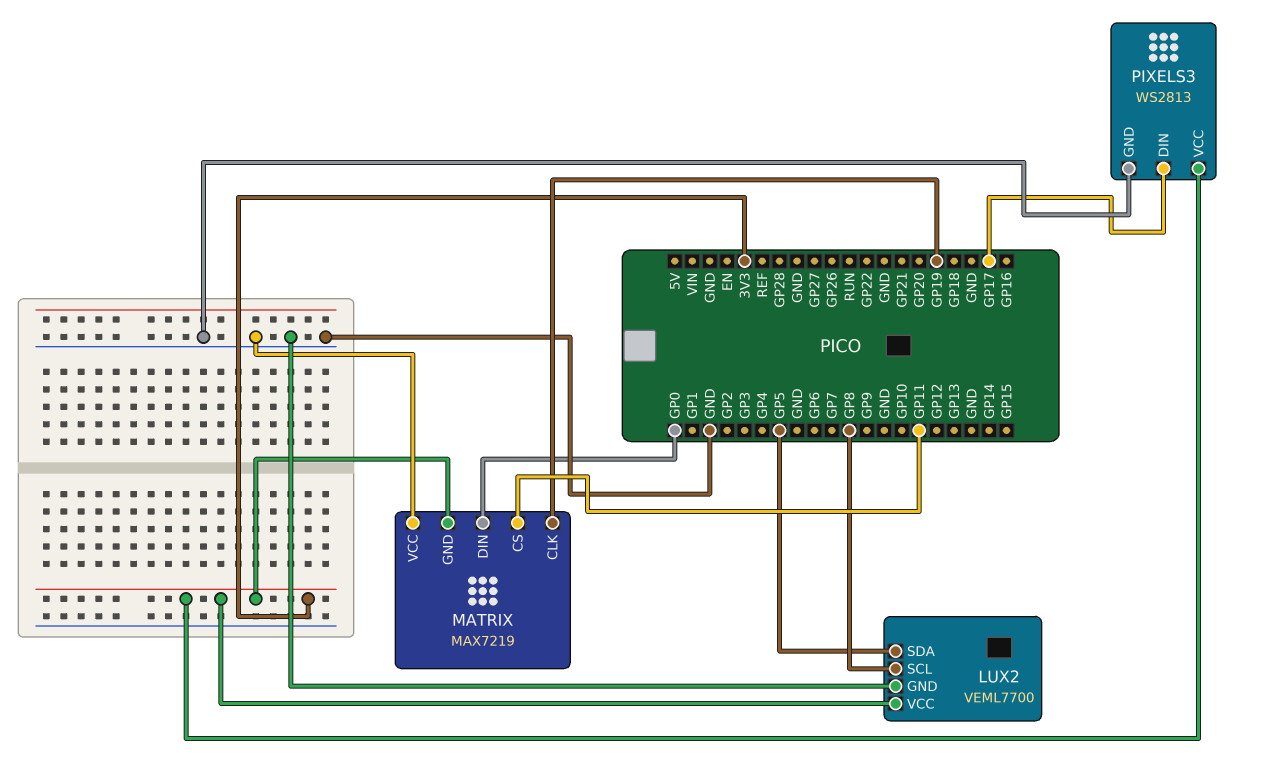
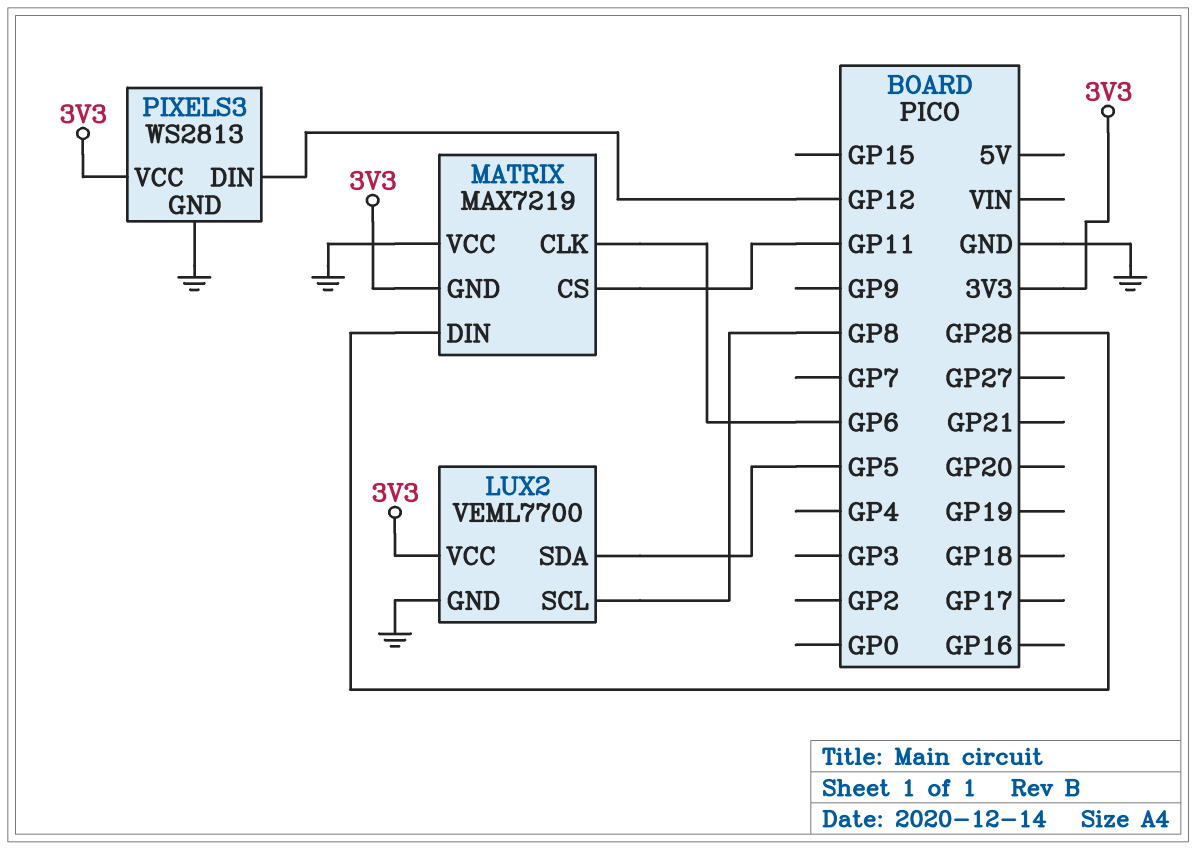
MATRIX pin CLK: GP19 -> GP6
MATRIX pin DIN: GP0 -> GP28
PIXELS3 pin DIN: GP17 -> GP12

